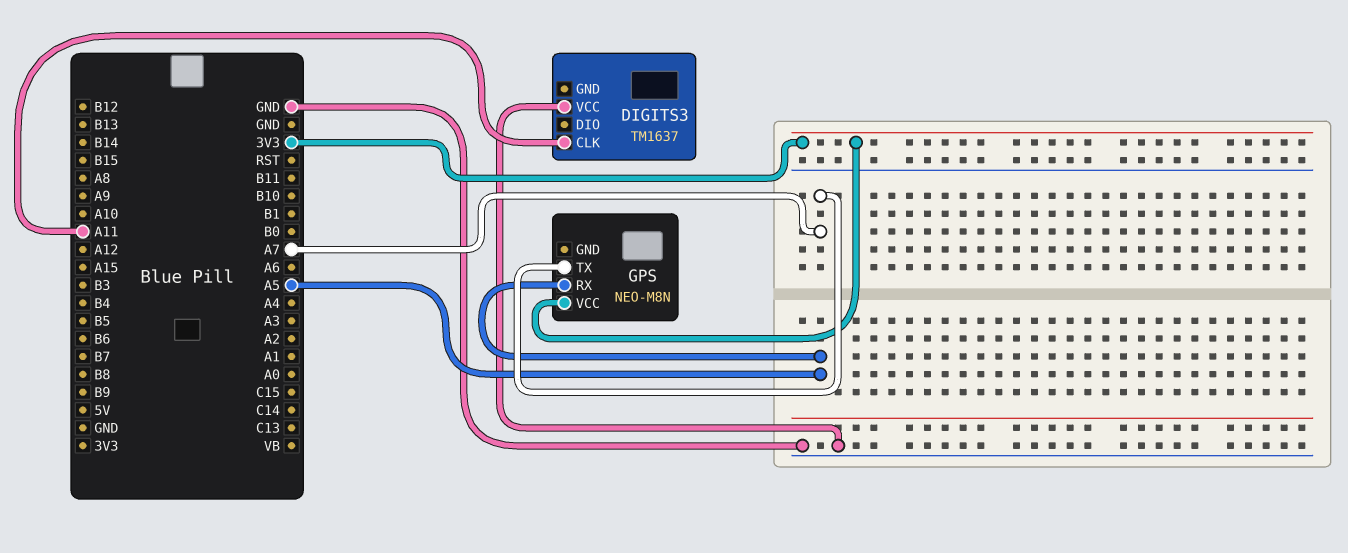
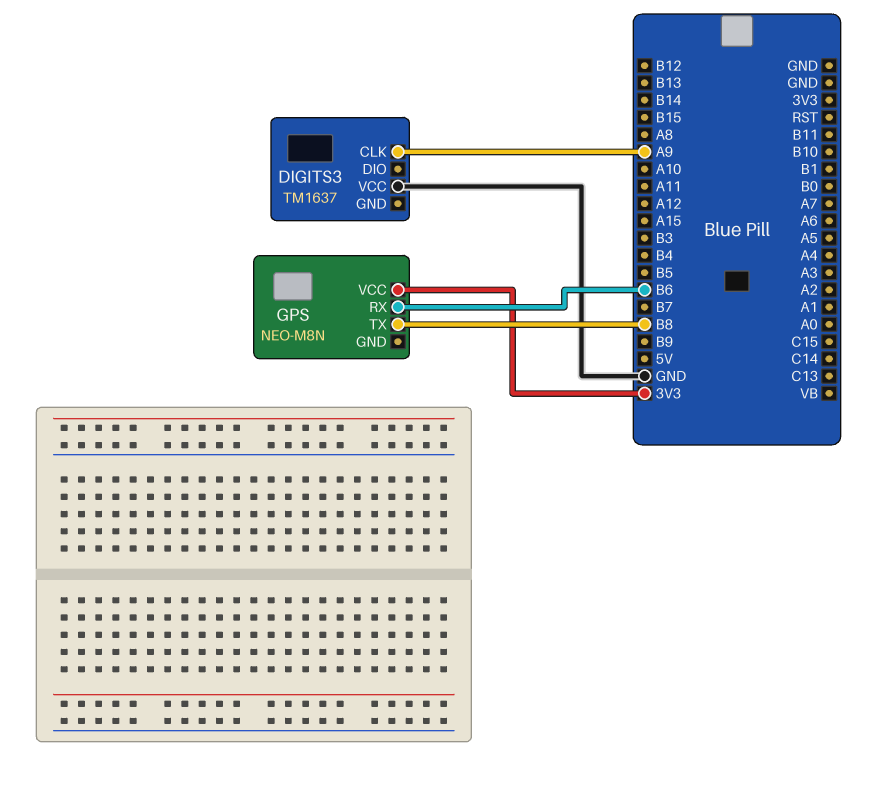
DIGITS3 pin CLK: A11 -> A9
GPS pin RX: A5 -> B6
GPS pin TX: A7 -> B8

